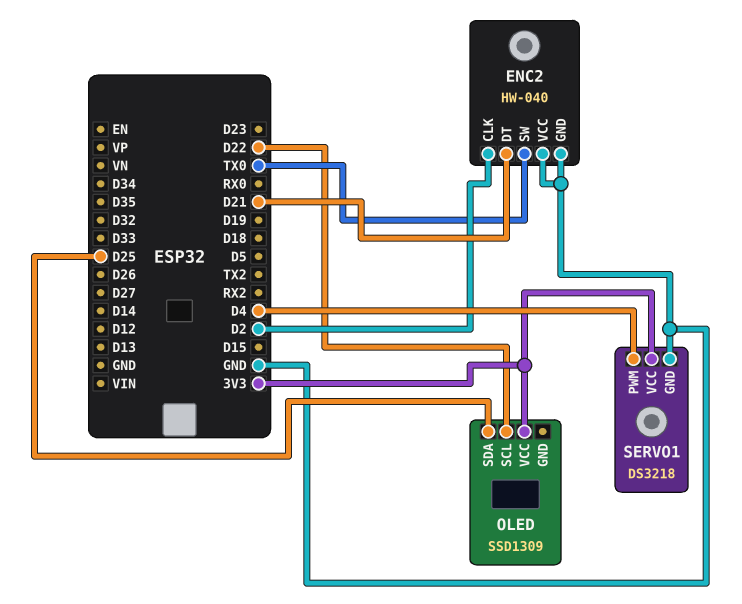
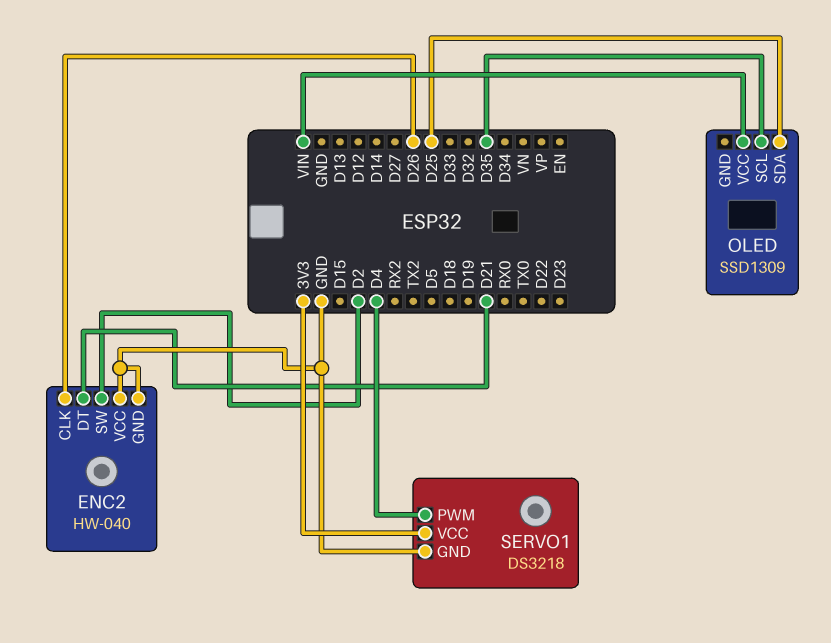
ENC2 pin CLK: D2 -> D26
ENC2 pin SW: TX0 -> D2
OLED pin SCL: D22 -> D35
OLED pin VCC: 3V3 -> VIN

